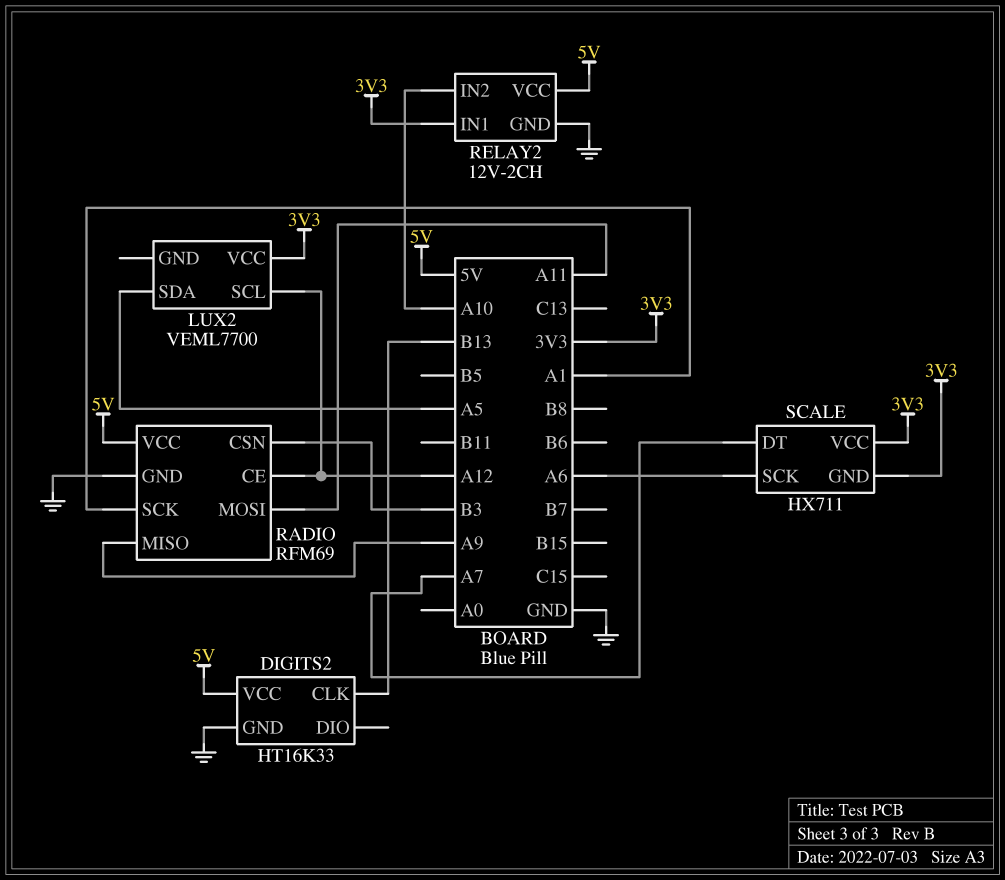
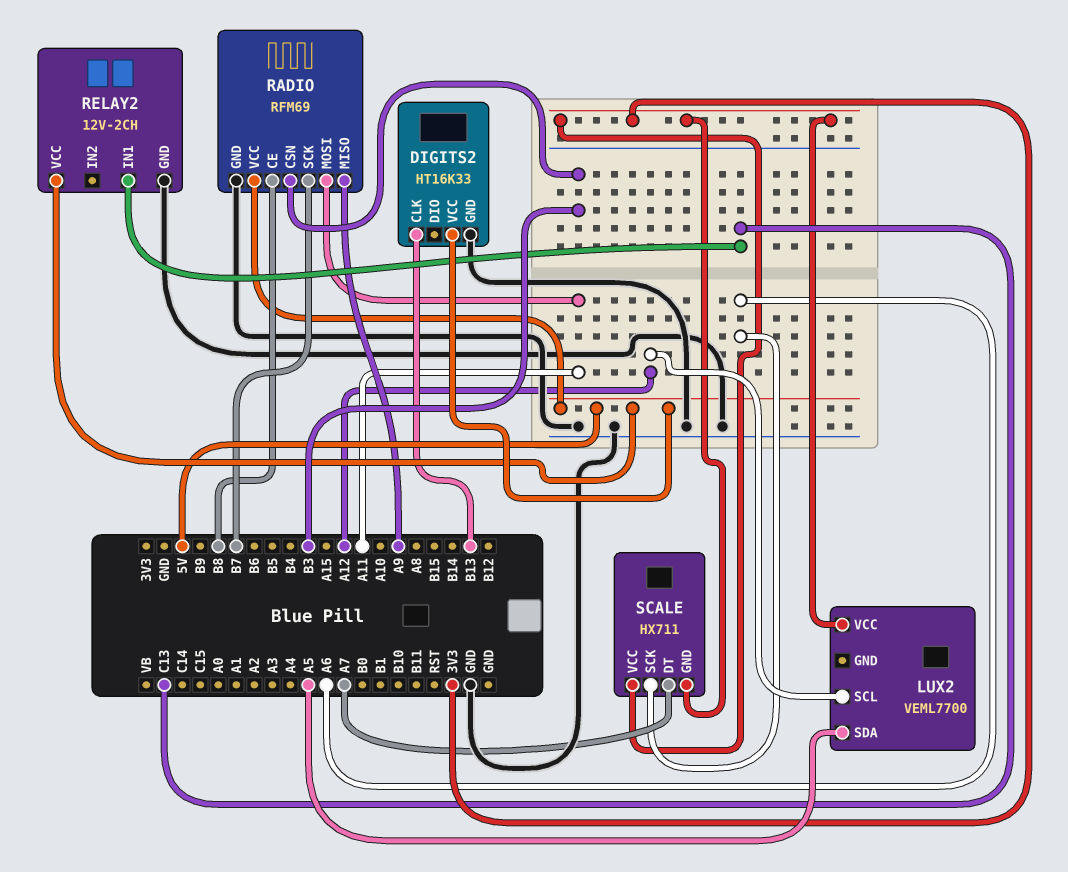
RADIO pin CE: A12 -> B8
RADIO pin SCK: A1 -> B7
RELAY2 pin IN1: 3V3 -> C13
RELAY2 pin IN2: A10 -> none

